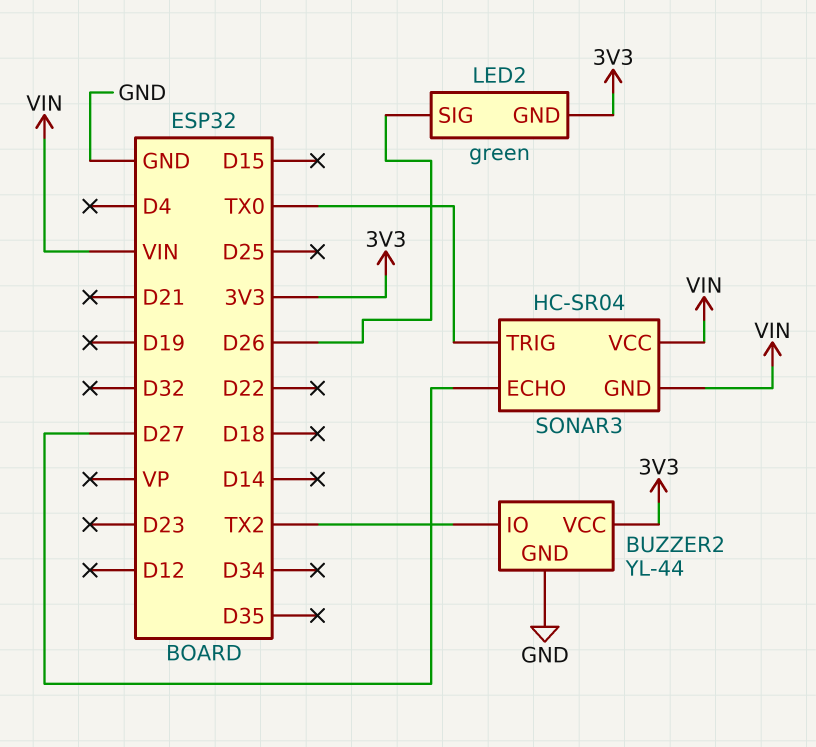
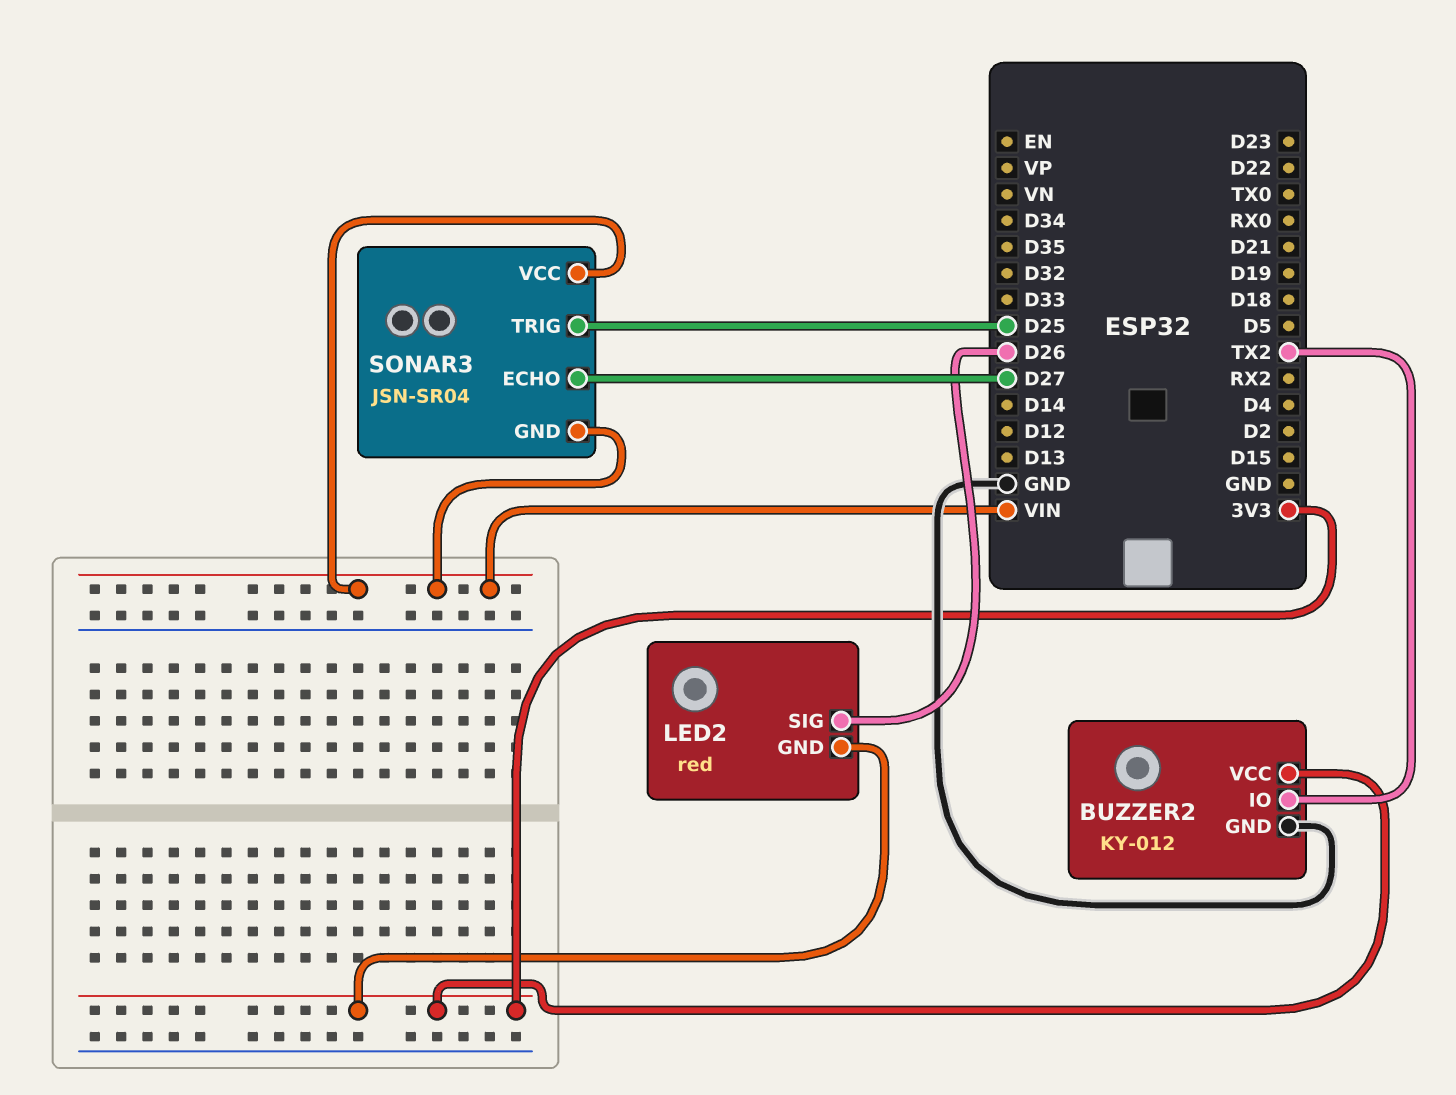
BUZZER2: YL-44 -> KY-012
LED2: green -> red
SONAR3: HC-SR04 -> JSN-SR04
SONAR3 pin TRIG: TX0 -> D25

